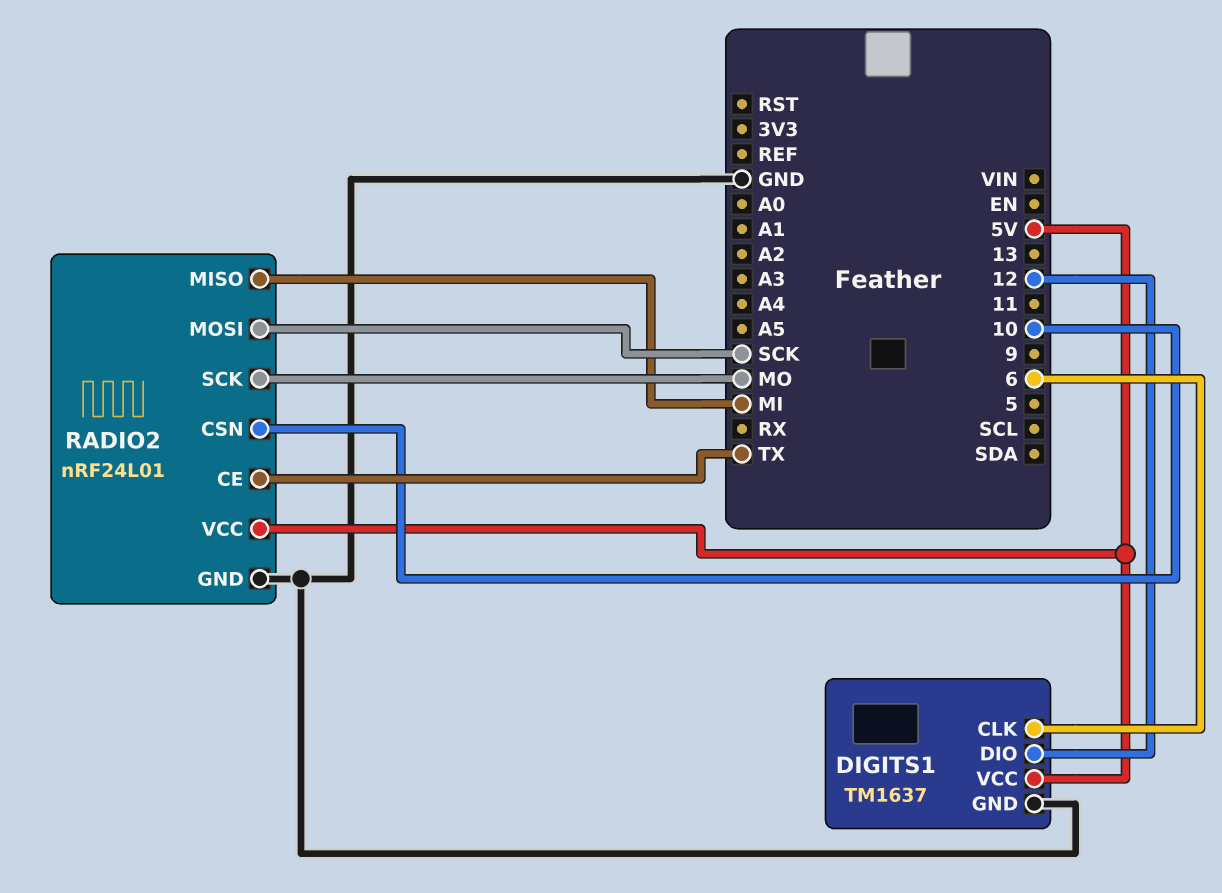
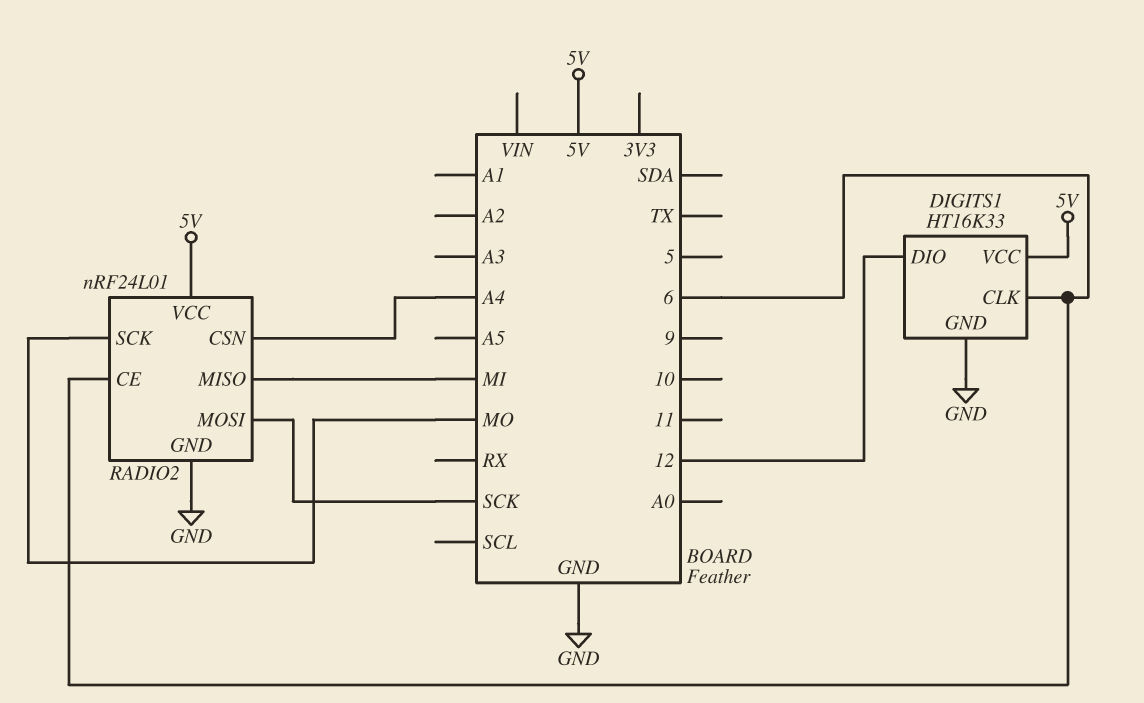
DIGITS1: TM1637 -> HT16K33
RADIO2 pin CE: TX -> 6
RADIO2 pin CSN: 10 -> A4

